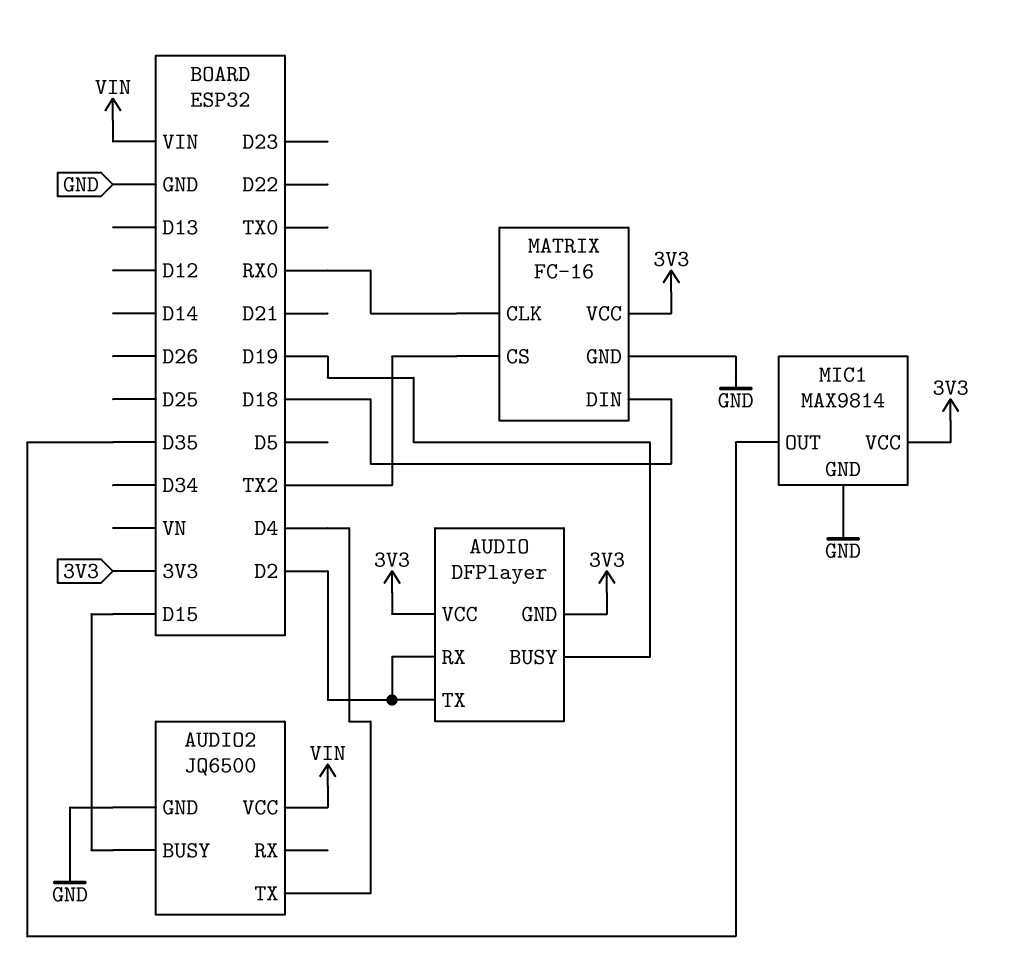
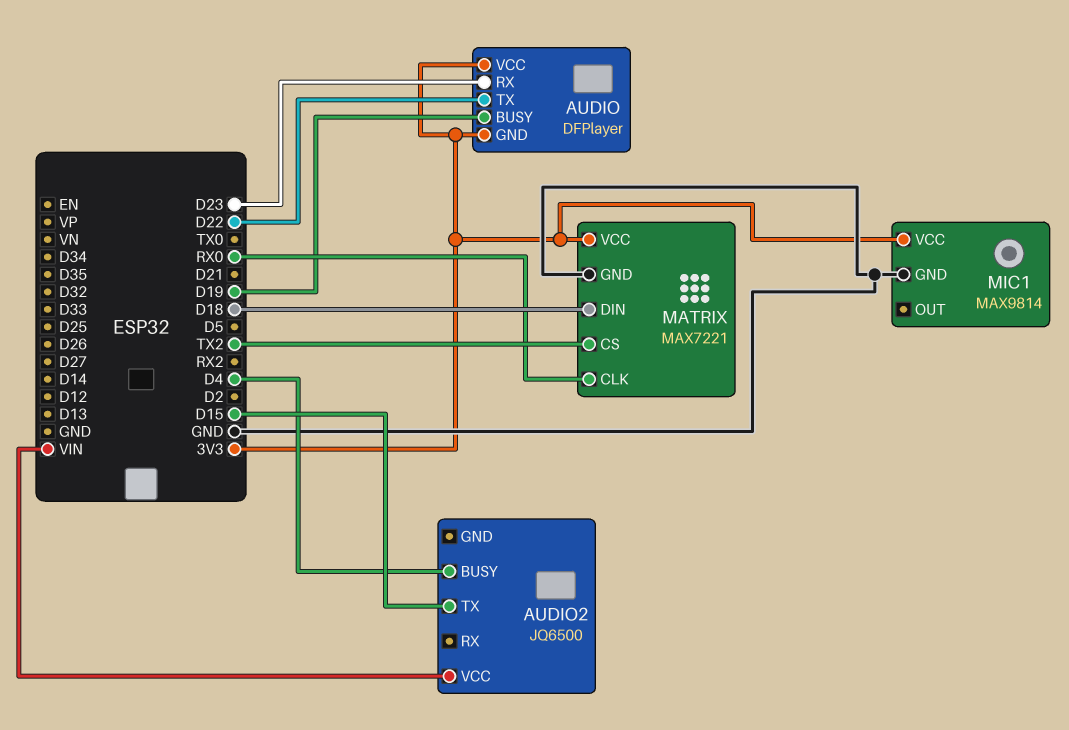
AUDIO pin RX: D2 -> D23
AUDIO pin TX: D2 -> D22
AUDIO2 pin BUSY: D15 -> D4
AUDIO2 pin GND: GND -> none
AUDIO2 pin TX: D4 -> D15
MATRIX: FC-16 -> MAX7221
MIC1 pin OUT: D35 -> none

